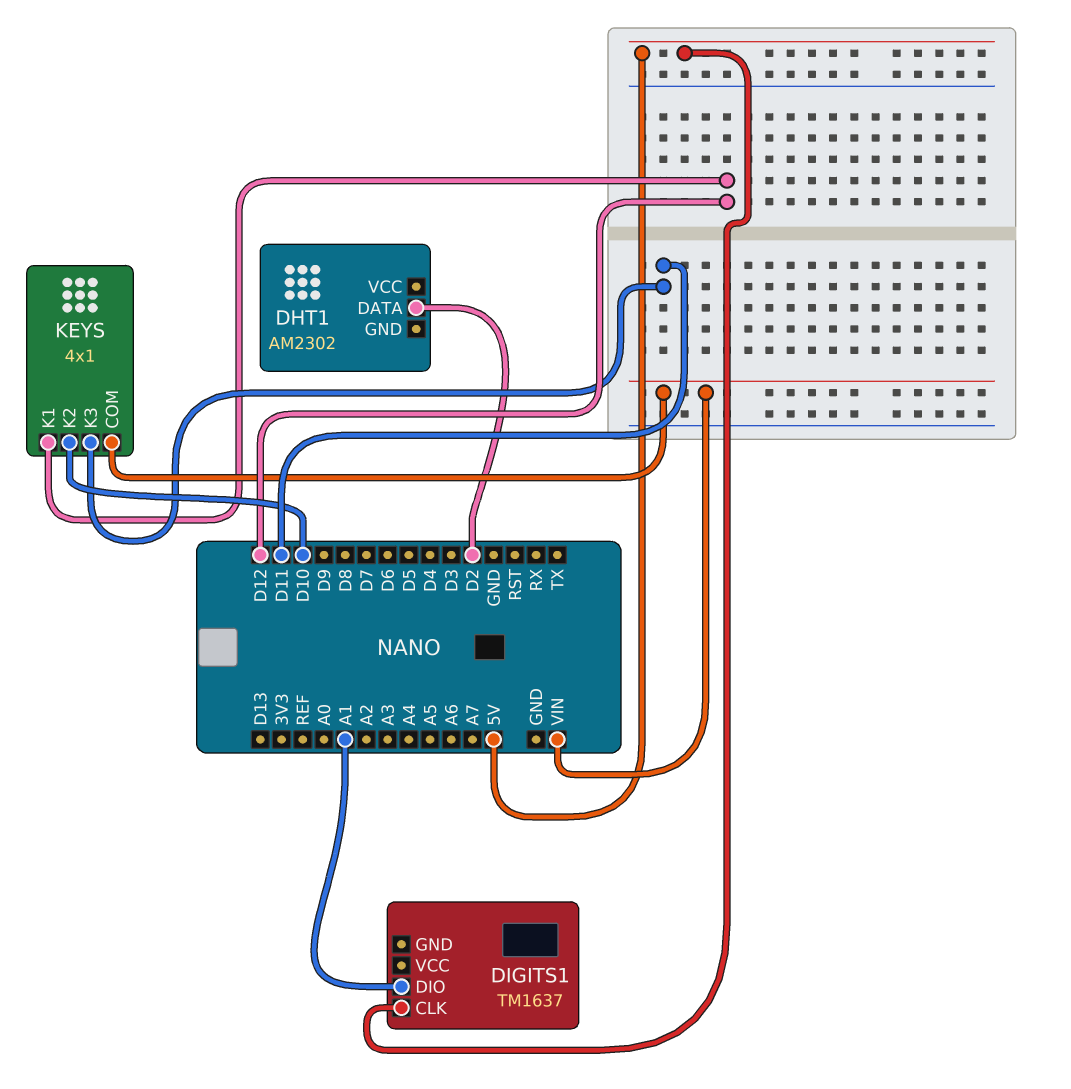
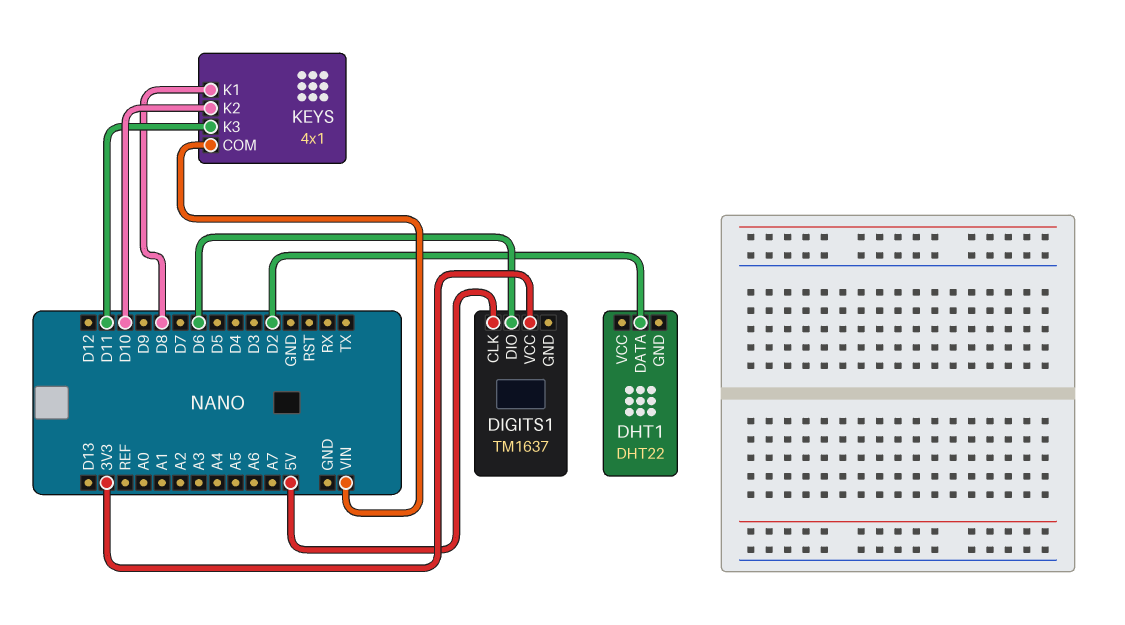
DHT1: AM2302 -> DHT22
DIGITS1 pin DIO: A1 -> D6
DIGITS1 pin VCC: none -> 3V3
KEYS pin K1: D12 -> D8

